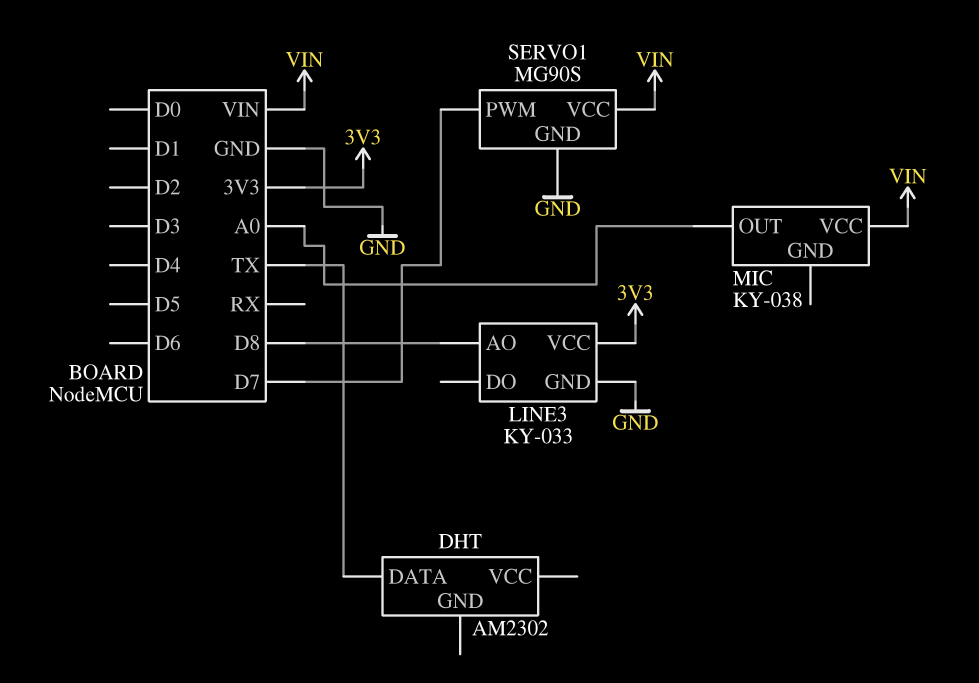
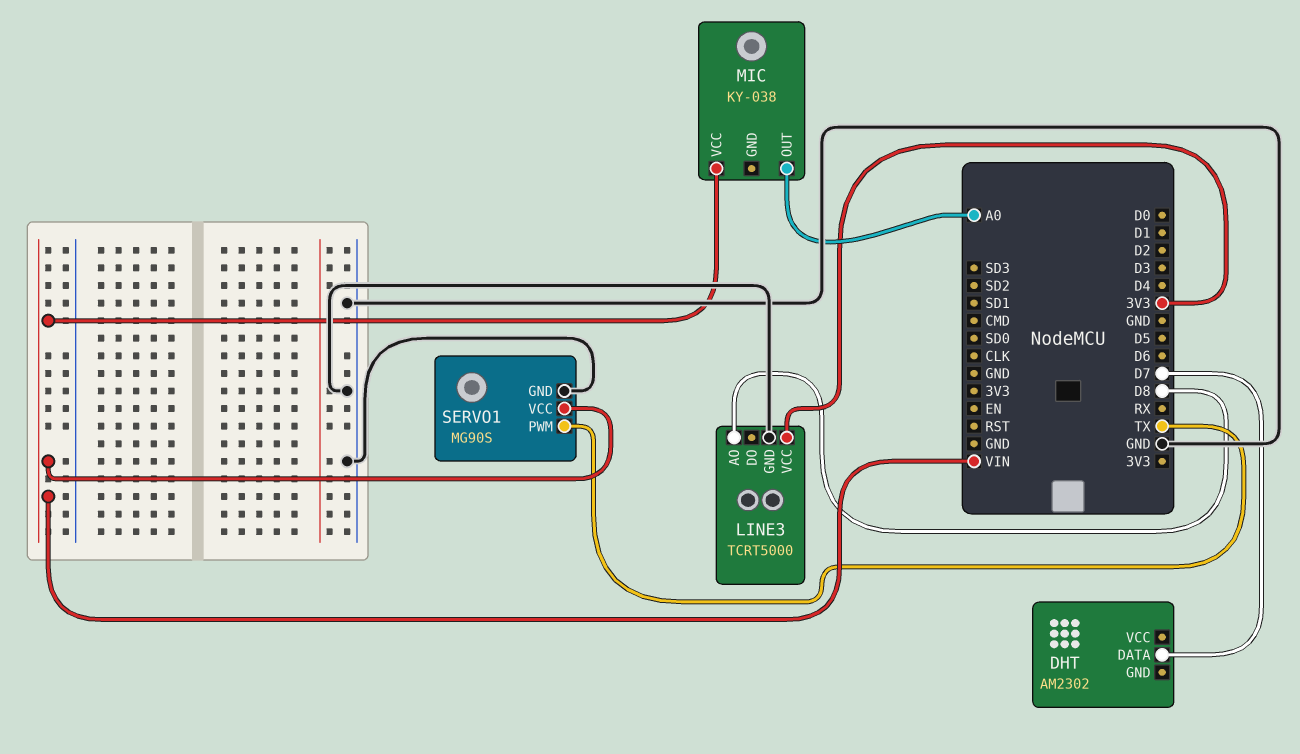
DHT pin DATA: TX -> D7
LINE3: KY-033 -> TCRT5000
SERVO1 pin PWM: D7 -> TX

